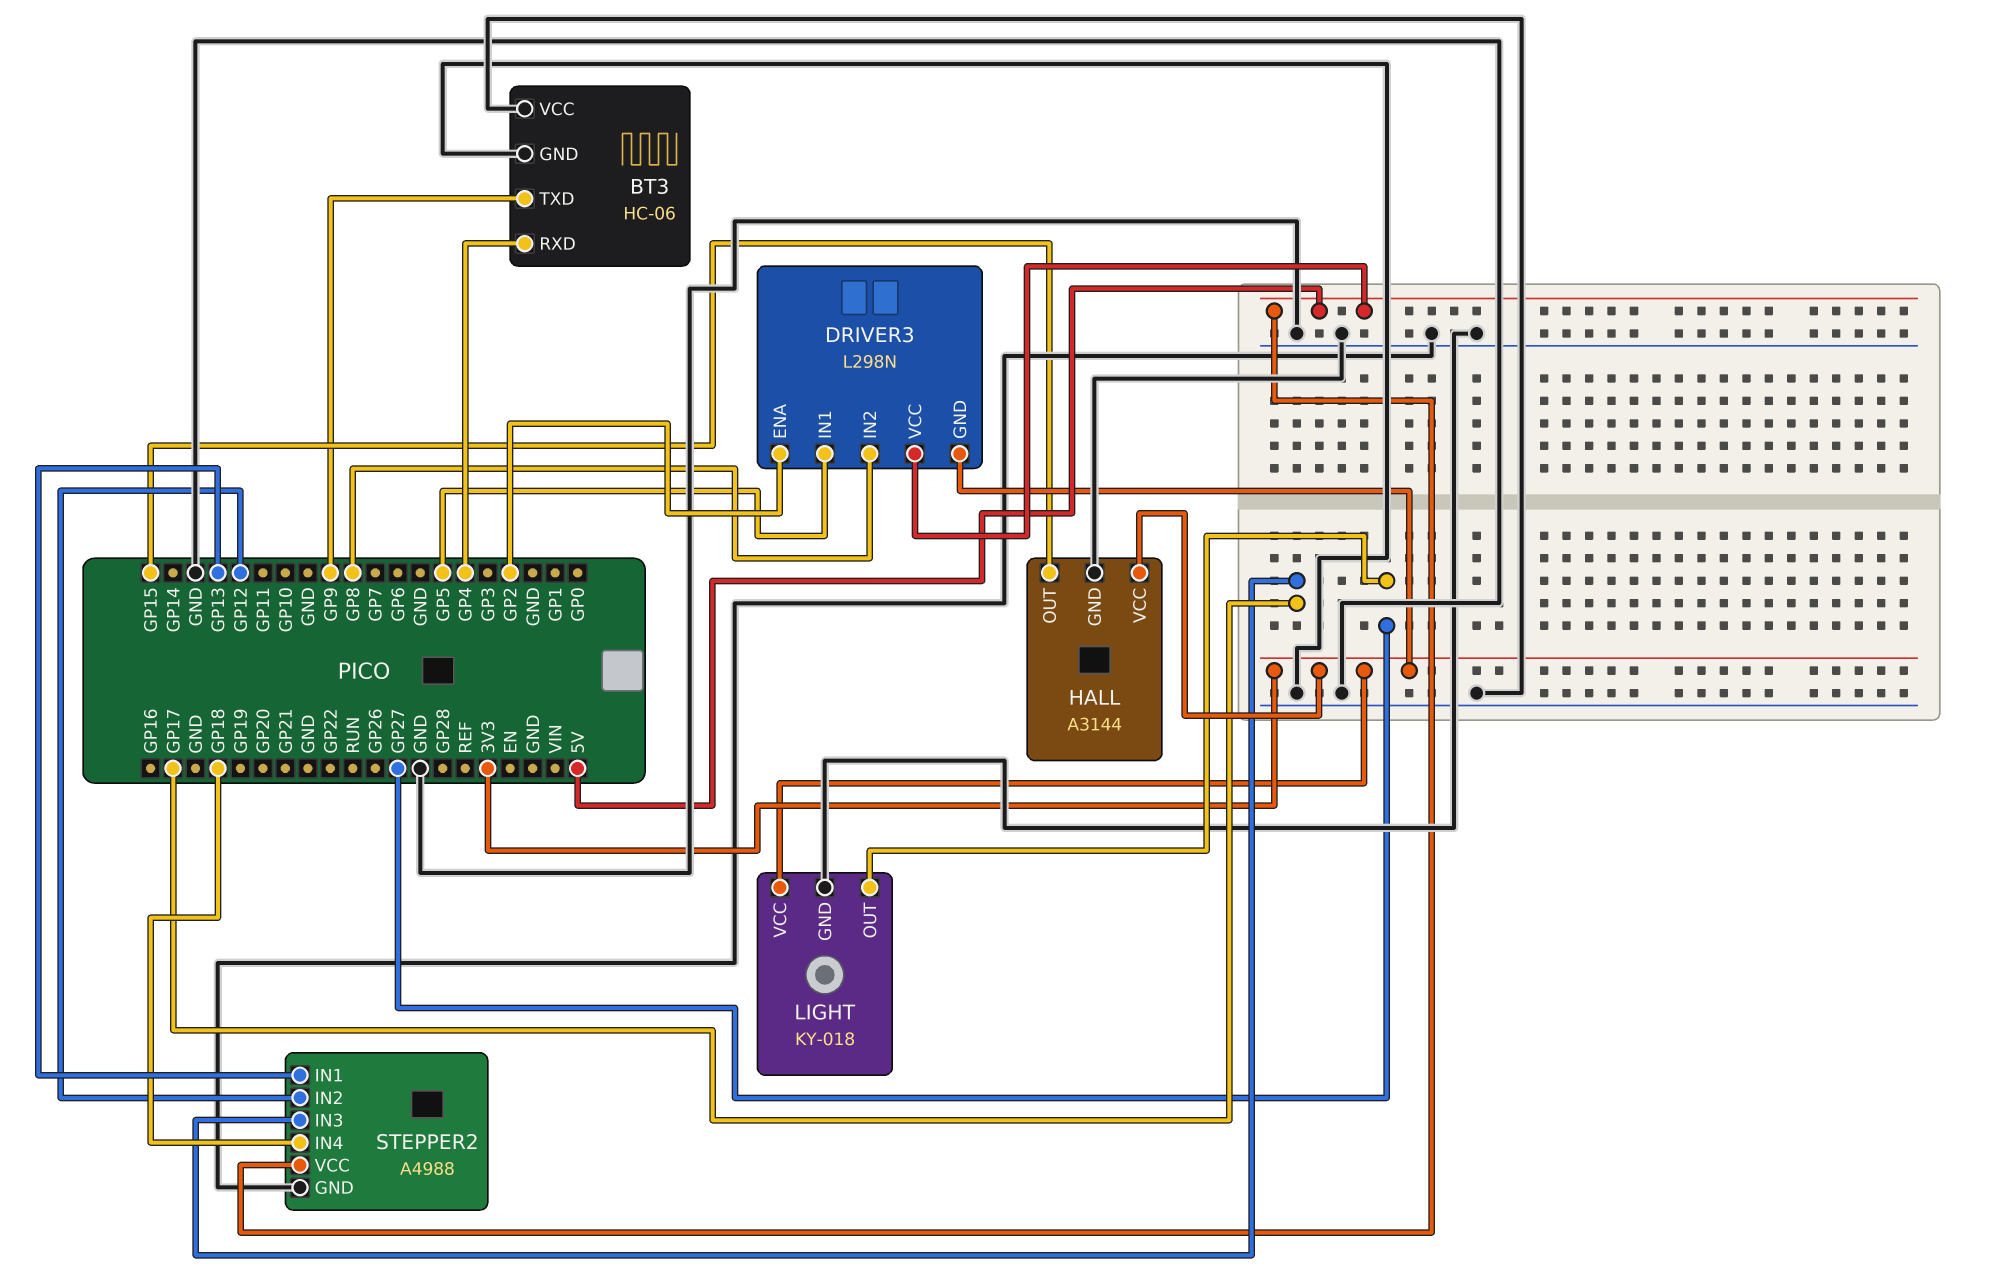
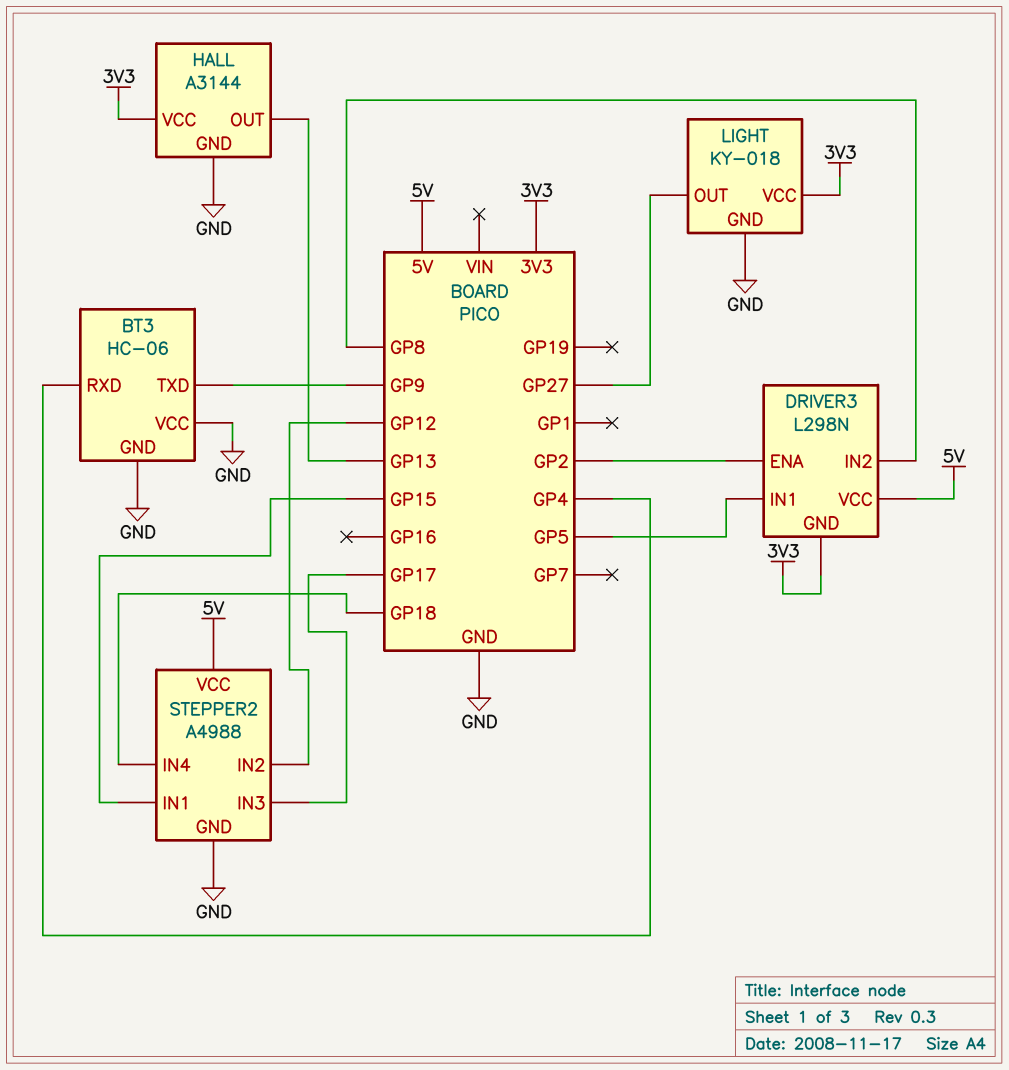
HALL pin OUT: GP15 -> GP13
STEPPER2 pin IN1: GP13 -> GP15

